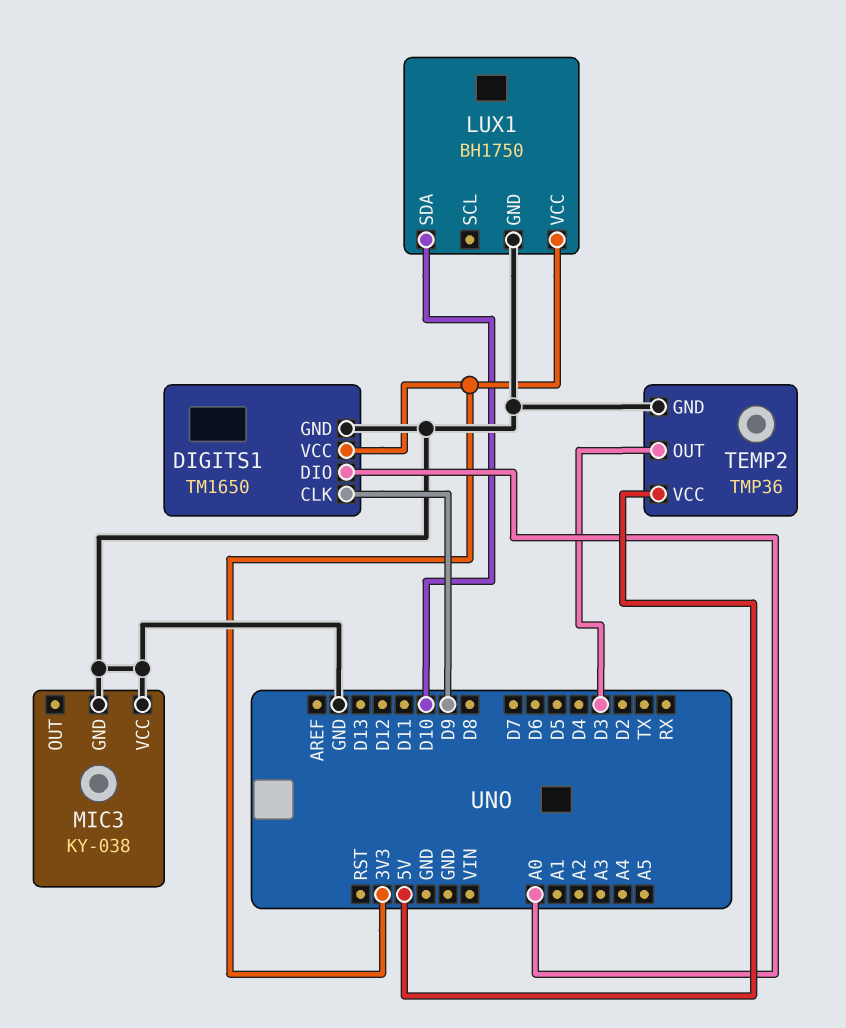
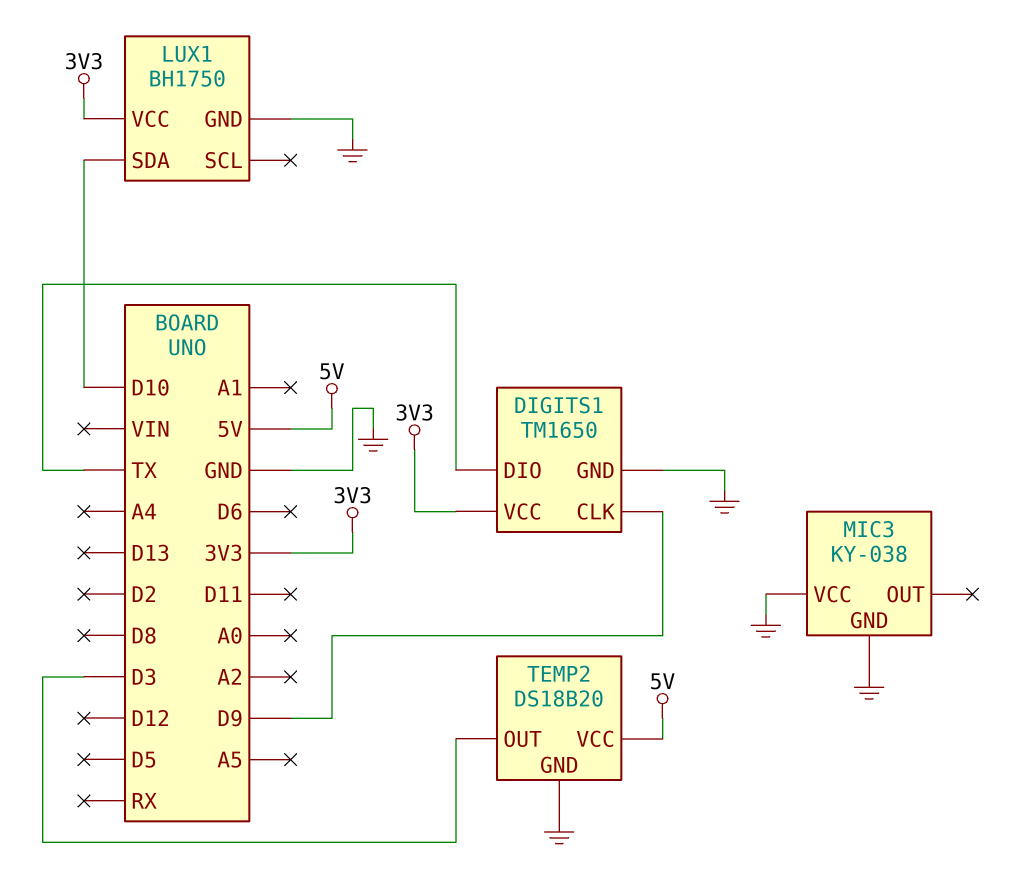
DIGITS1 pin DIO: A0 -> TX
TEMP2: TMP36 -> DS18B20

